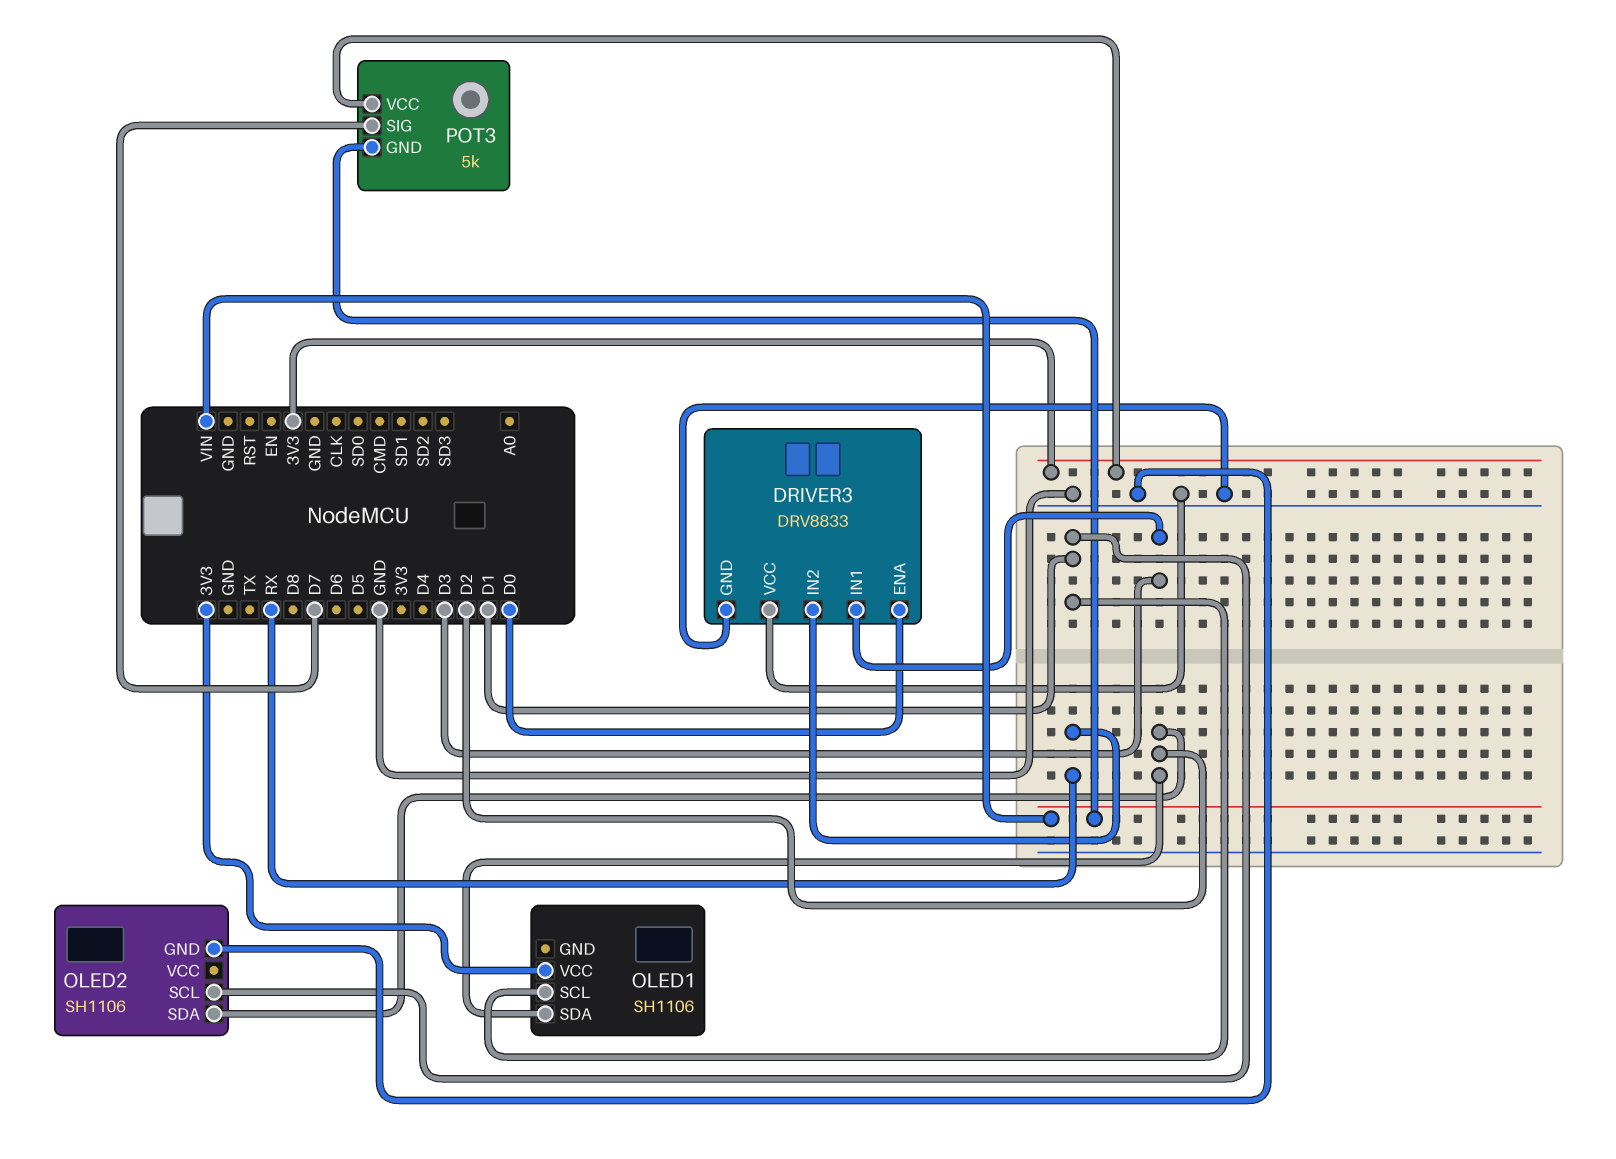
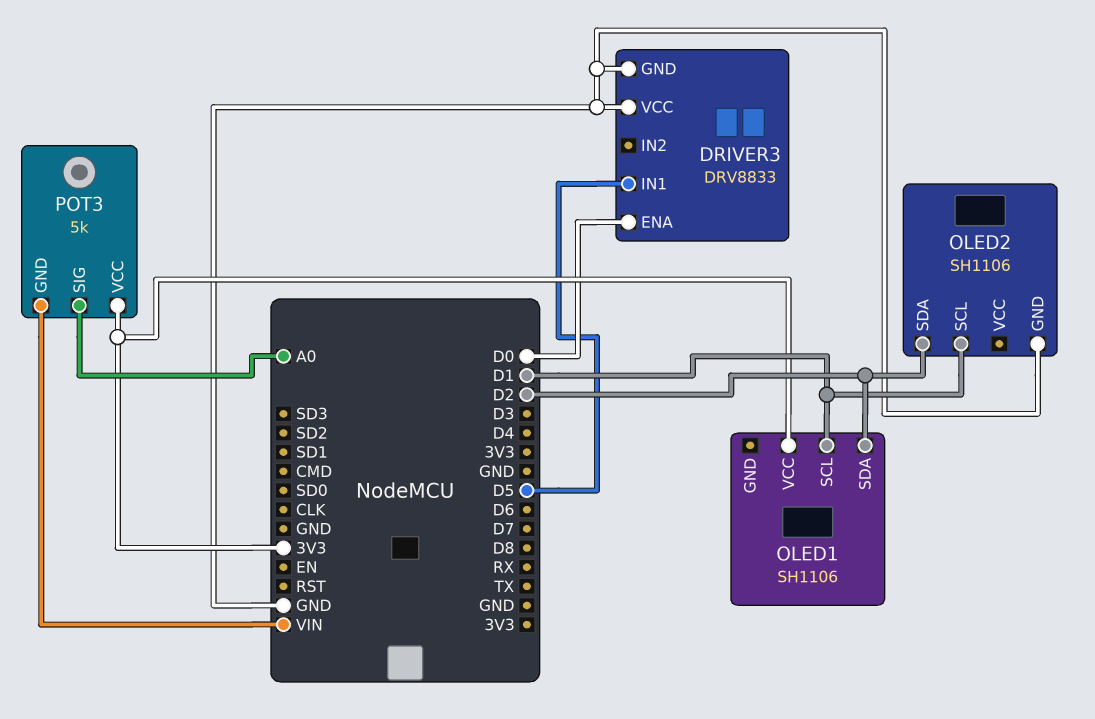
DRIVER3 pin IN1: D3 -> D5
DRIVER3 pin IN2: RX -> none
POT3 pin SIG: D7 -> A0

